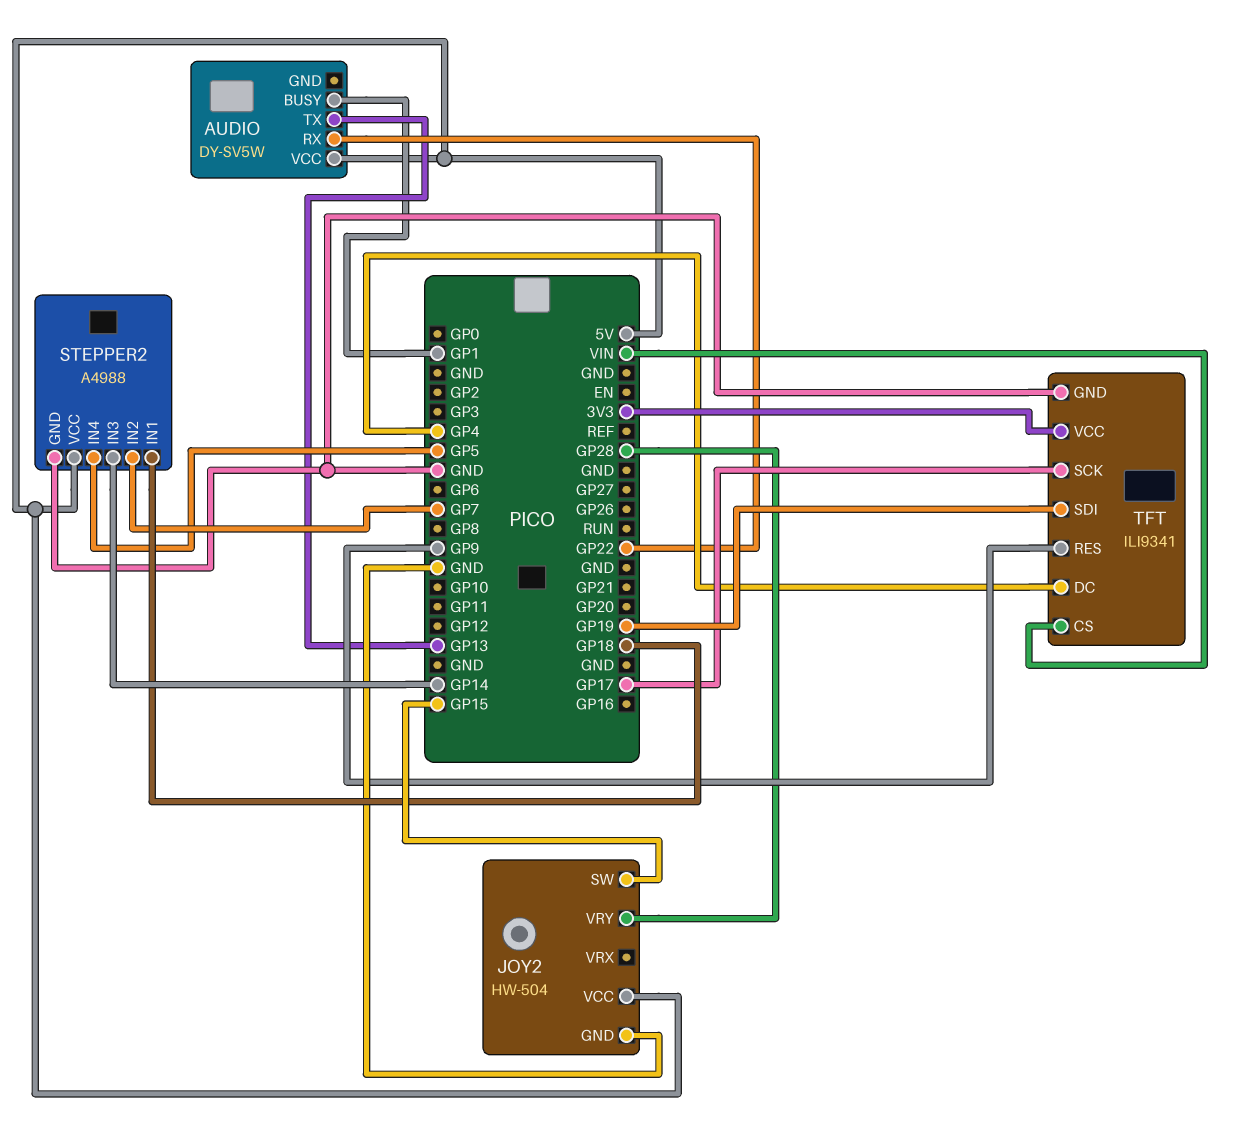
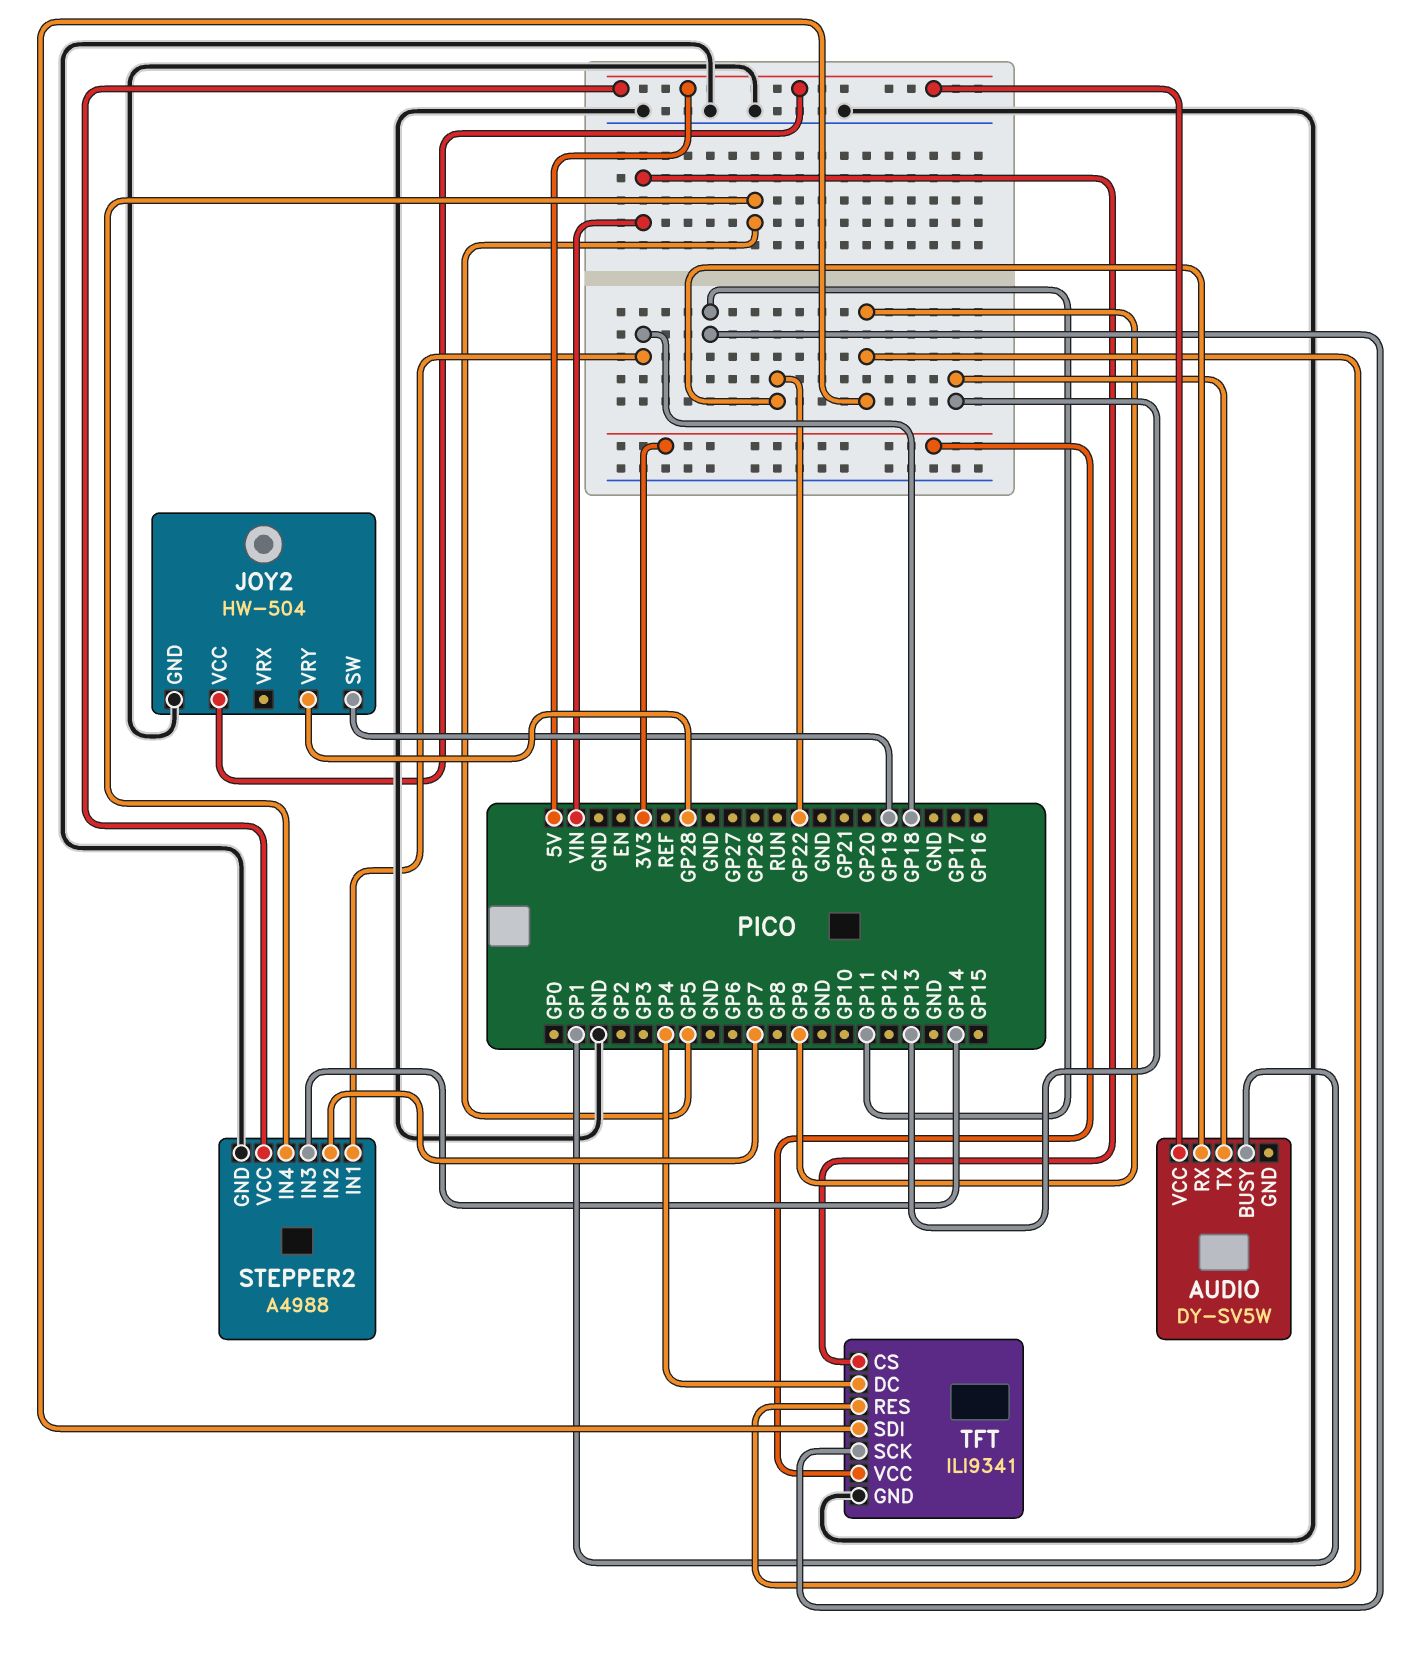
JOY2 pin SW: GP15 -> GP19
TFT pin SCK: GP17 -> GP11
TFT pin SDI: GP19 -> GP9

